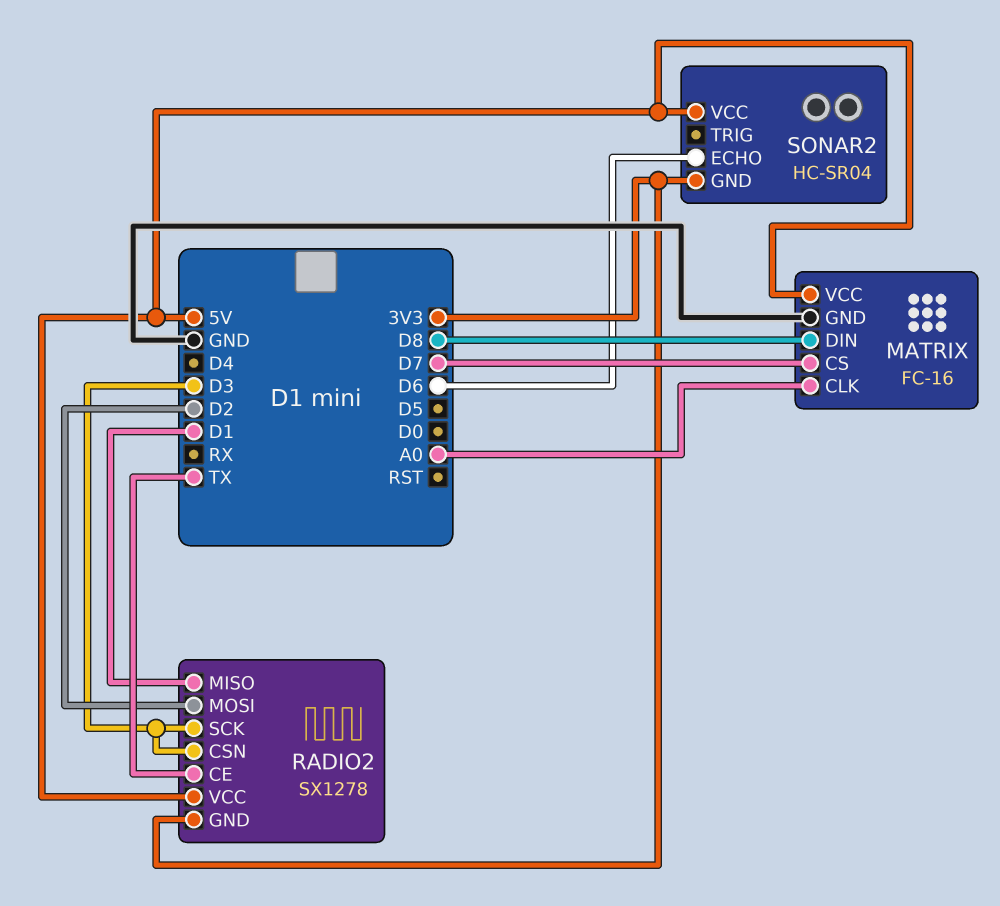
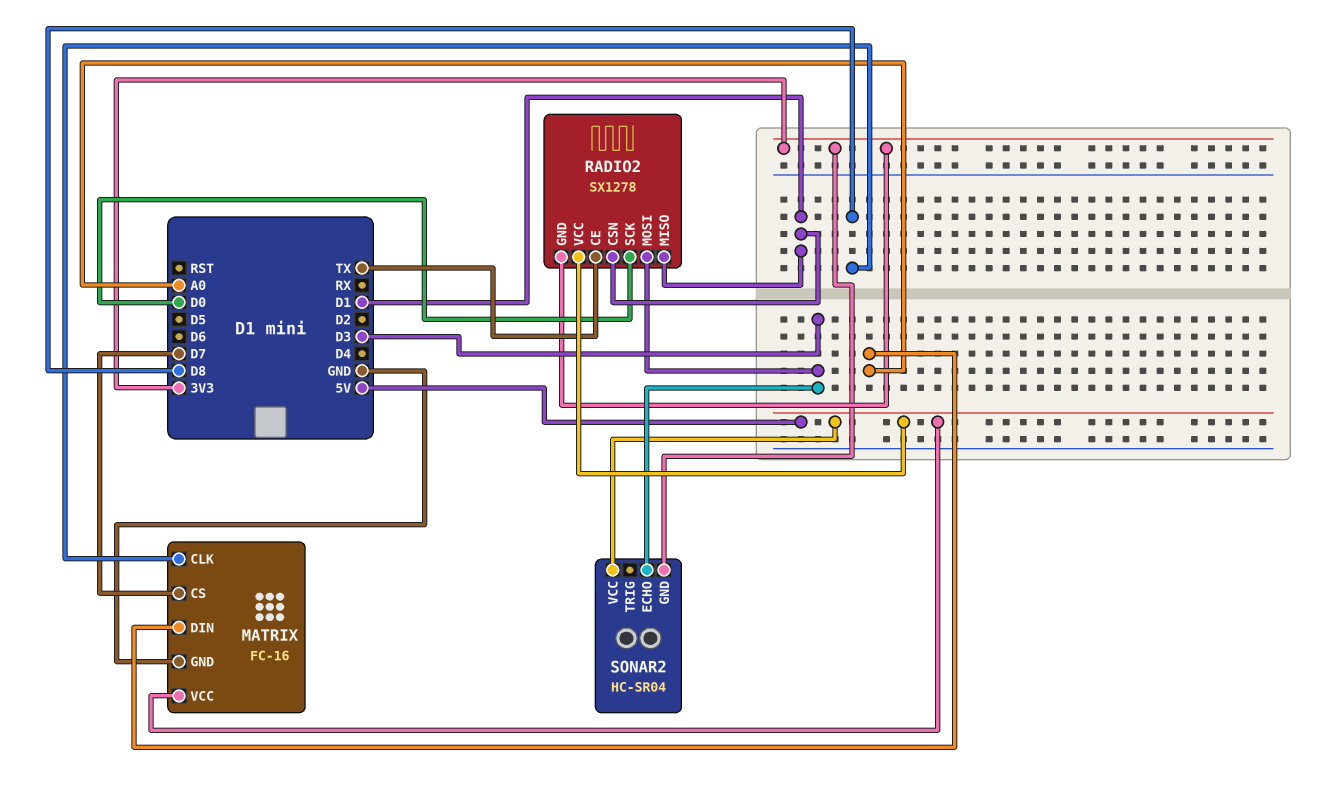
MATRIX pin CLK: A0 -> D8
MATRIX pin DIN: D8 -> A0
RADIO2 pin CSN: D3 -> D1
RADIO2 pin MOSI: D2 -> D3
RADIO2 pin SCK: D3 -> D0
SONAR2 pin ECHO: D6 -> D3

